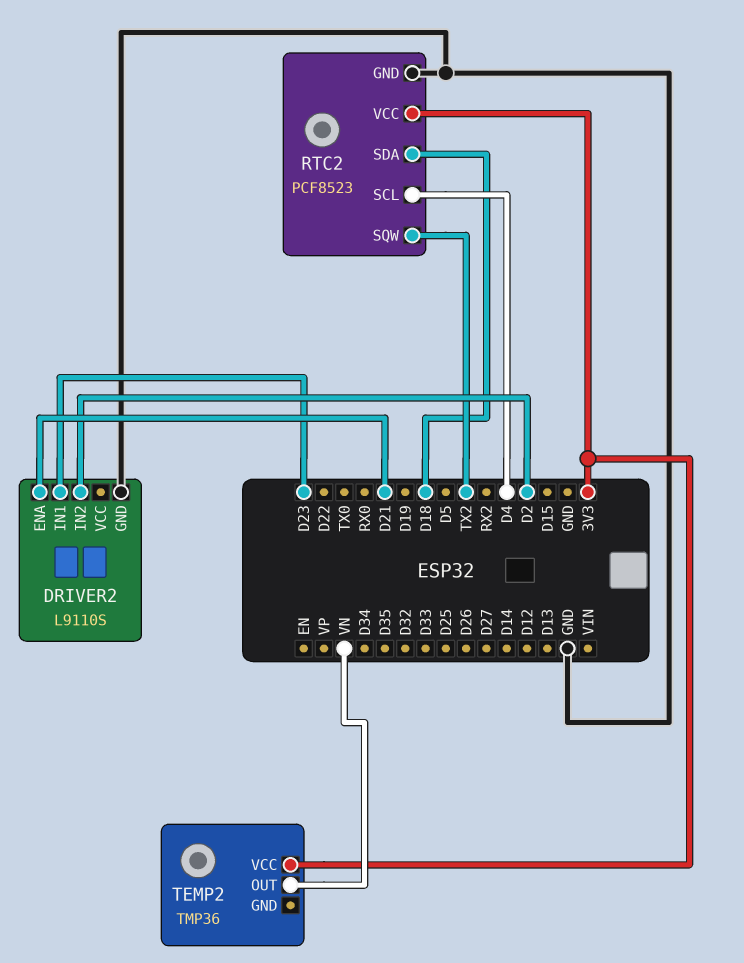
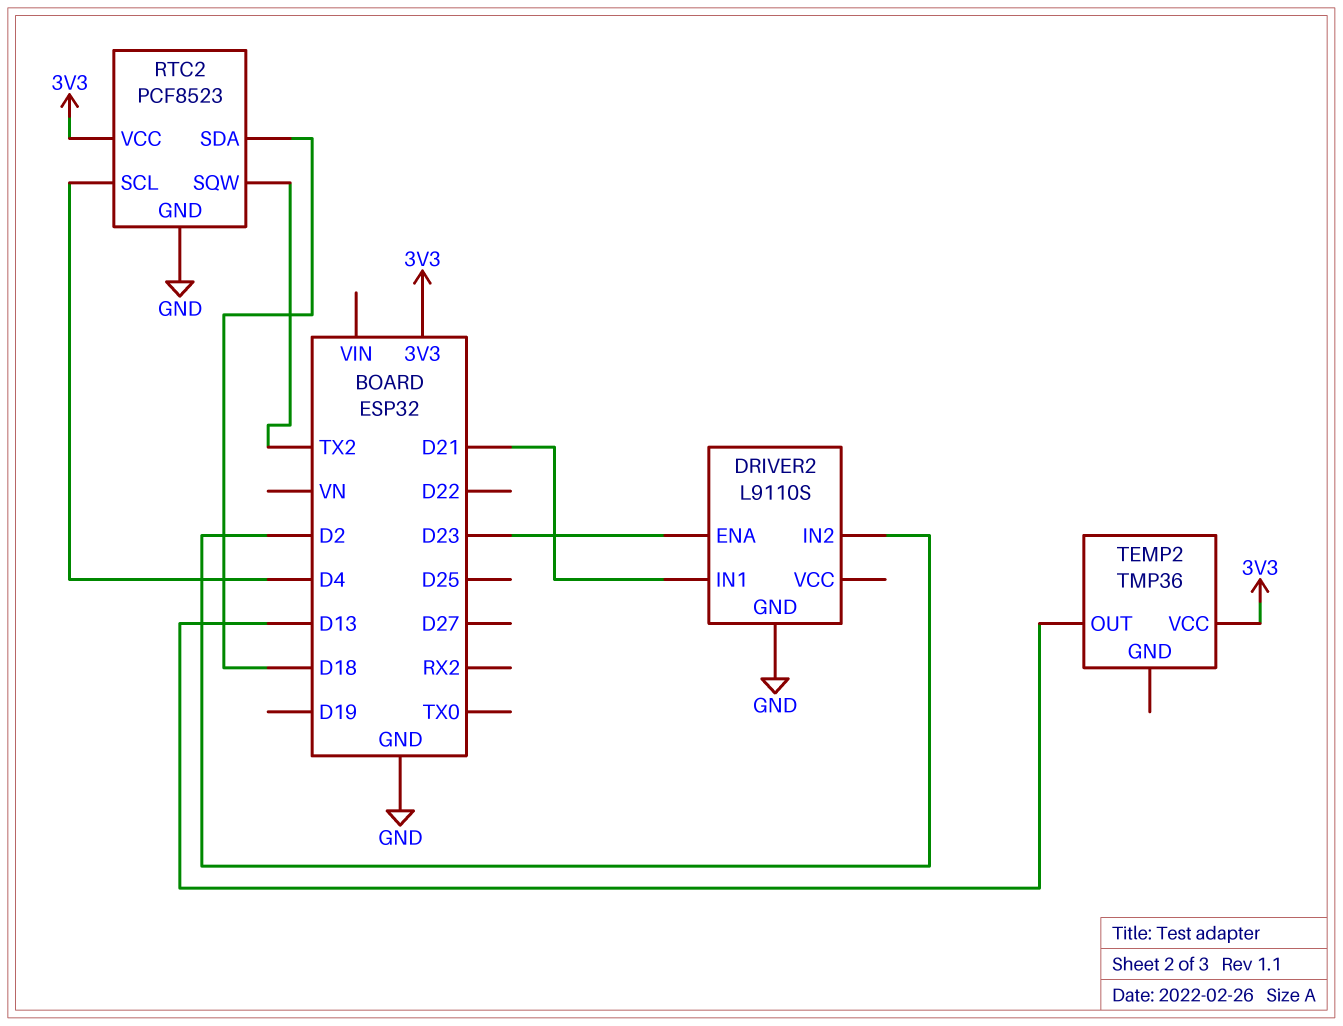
DRIVER2 pin ENA: D21 -> D23
DRIVER2 pin IN1: D23 -> D21
TEMP2 pin OUT: VN -> D13

